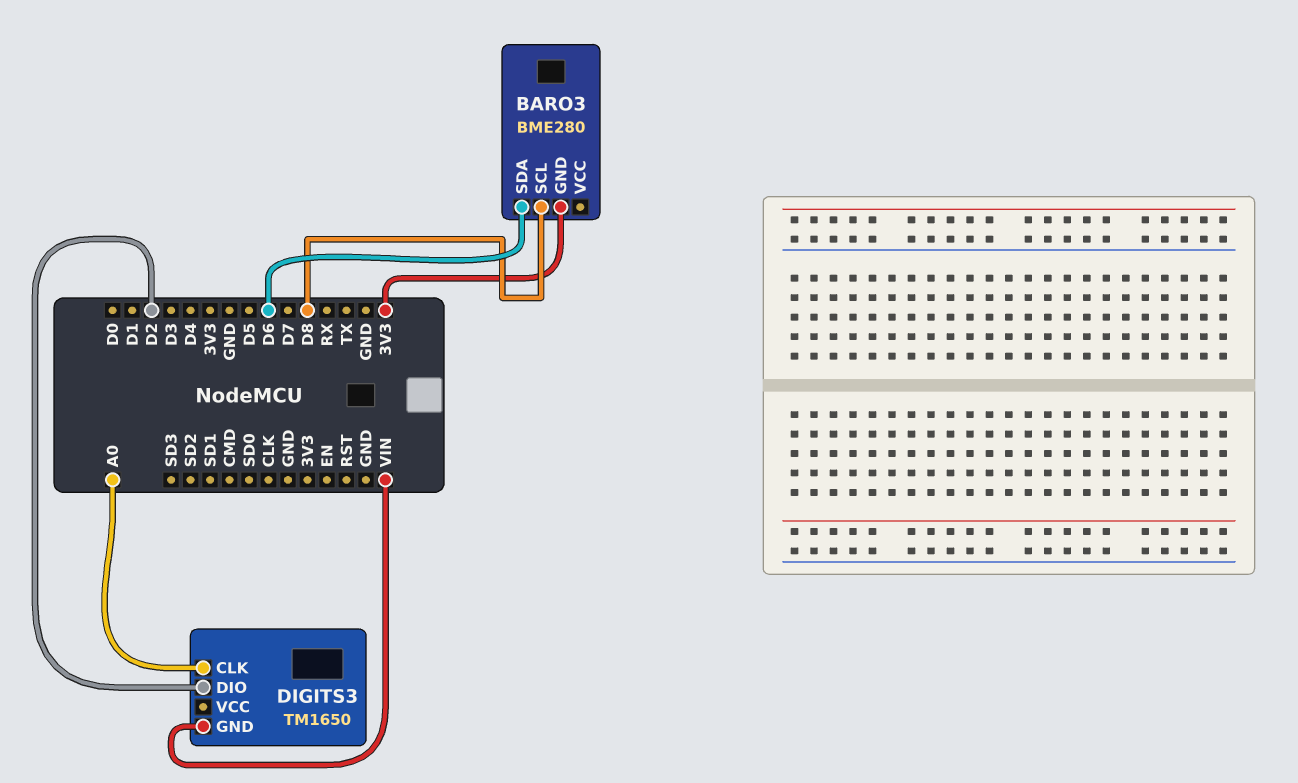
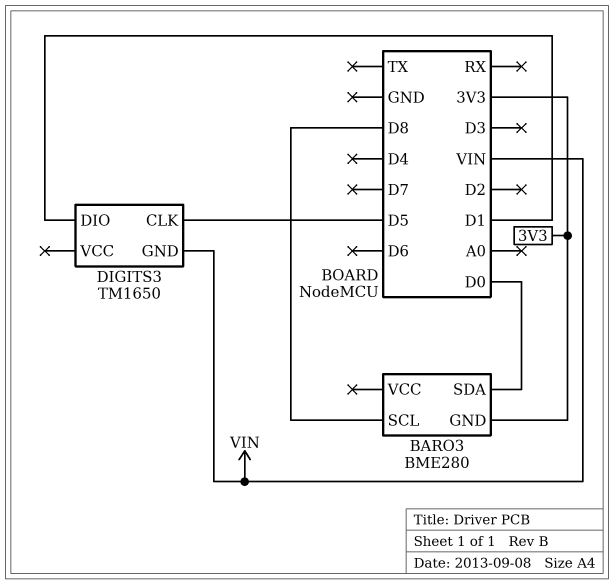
BARO3 pin SDA: D6 -> D0
DIGITS3 pin CLK: A0 -> D5
DIGITS3 pin DIO: D2 -> D1

